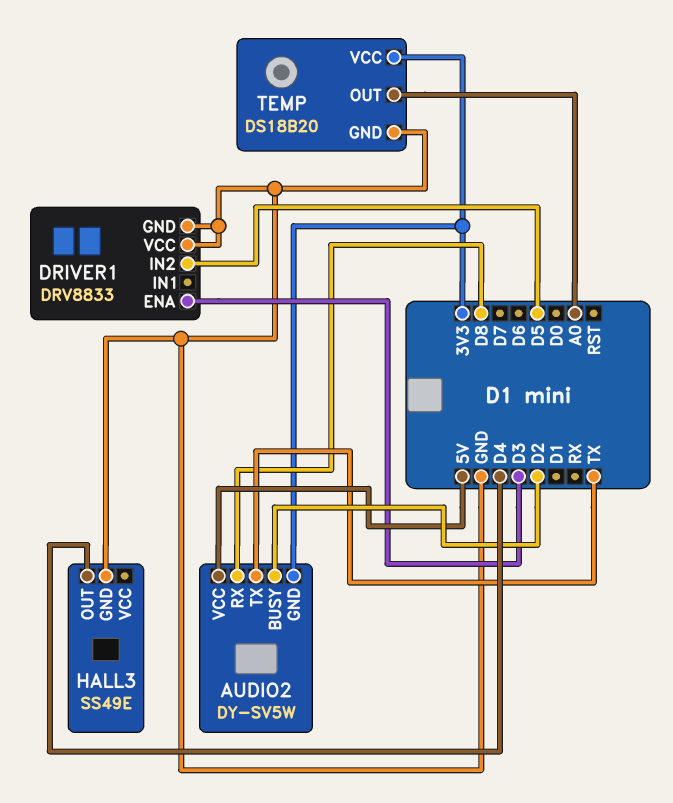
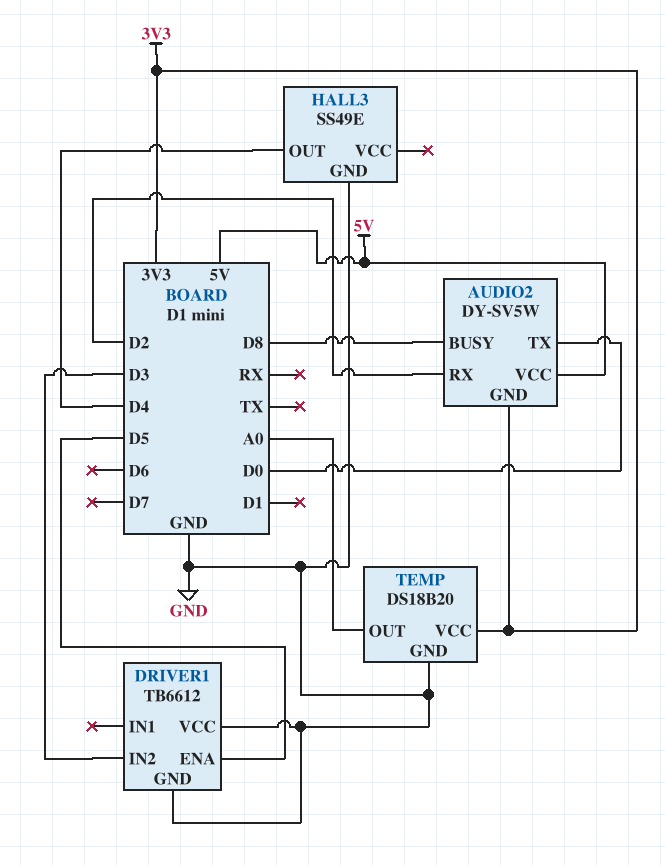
AUDIO2 pin BUSY: D2 -> D8
AUDIO2 pin RX: D8 -> D2
AUDIO2 pin TX: TX -> D0
DRIVER1: DRV8833 -> TB6612
DRIVER1 pin ENA: D3 -> D5
DRIVER1 pin IN2: D5 -> D3

